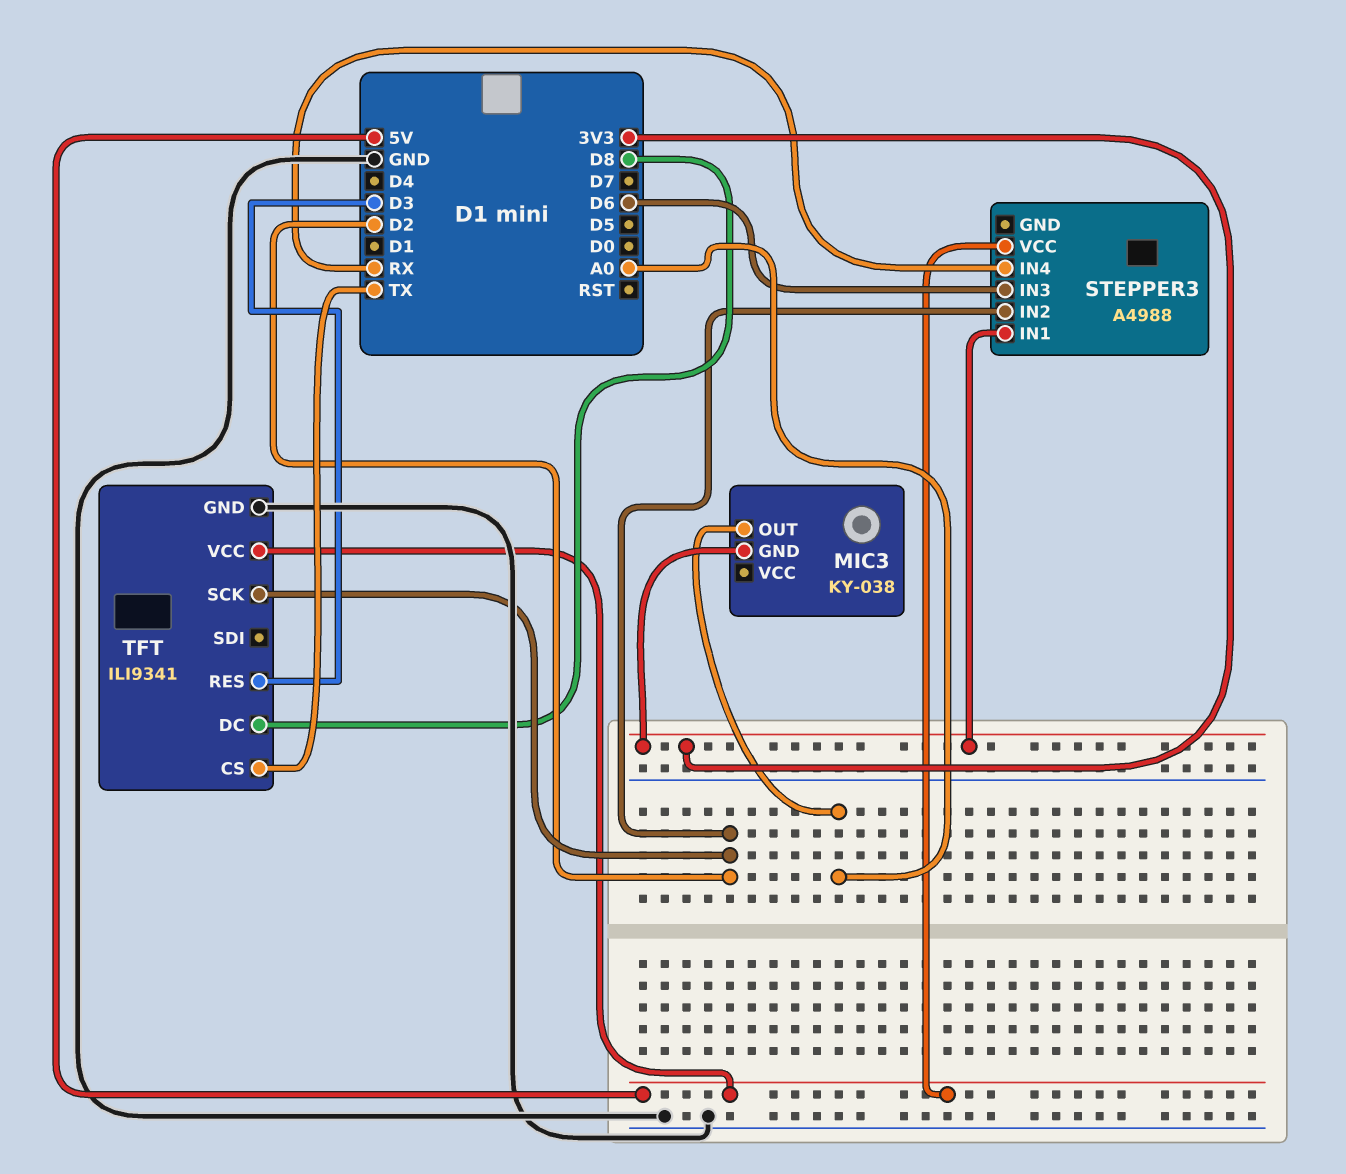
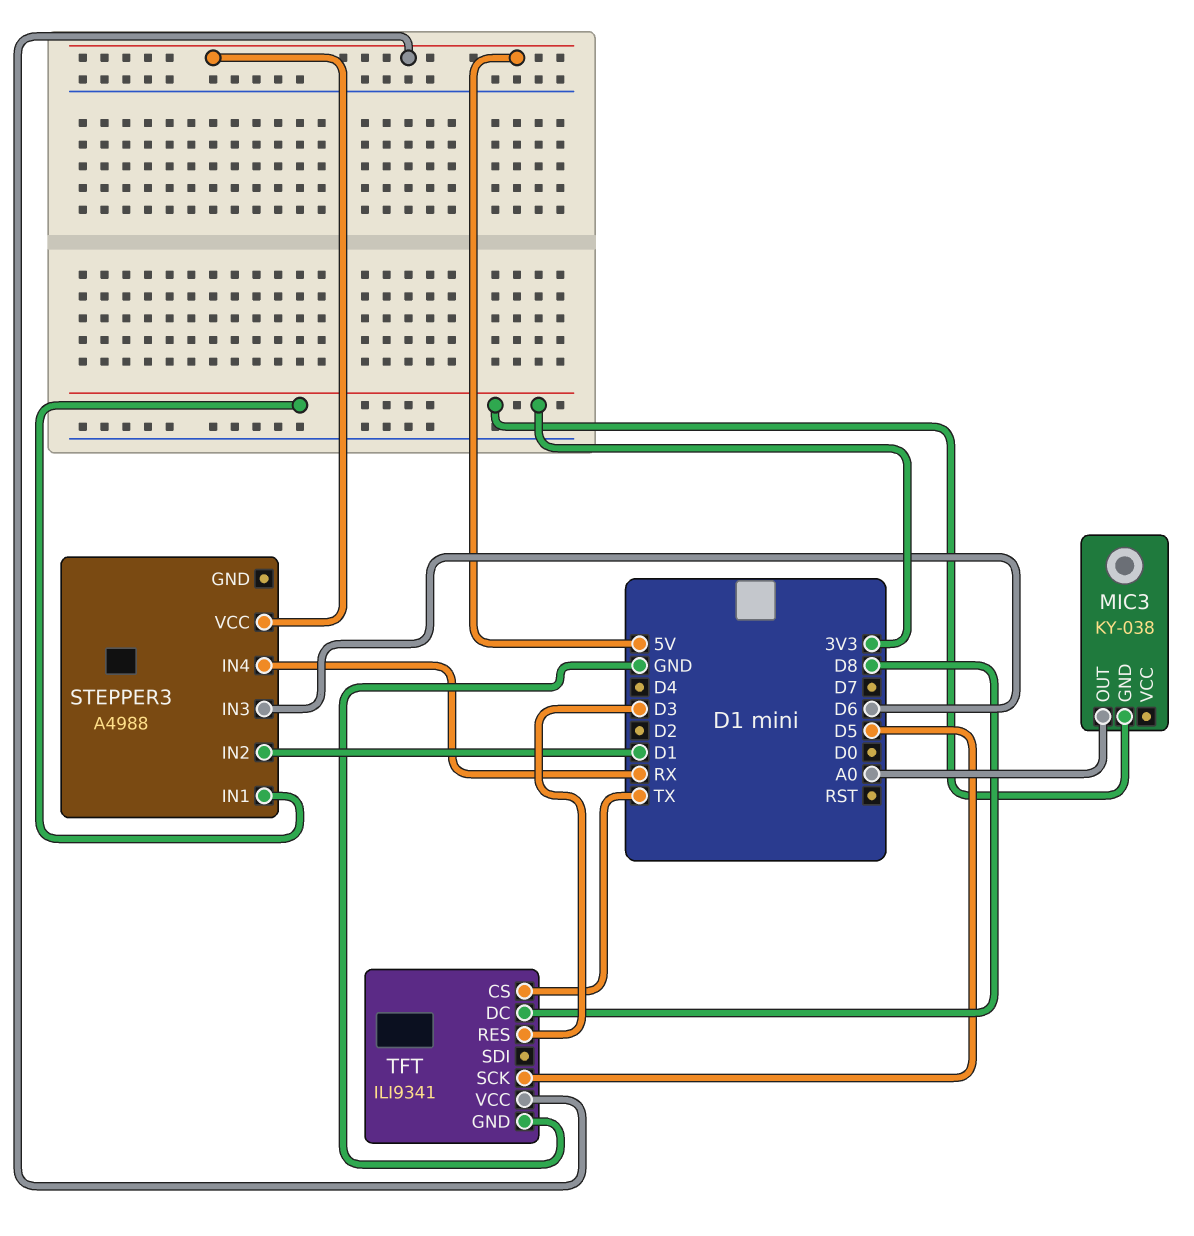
STEPPER3 pin IN2: D2 -> D1
TFT pin SCK: D2 -> D5

